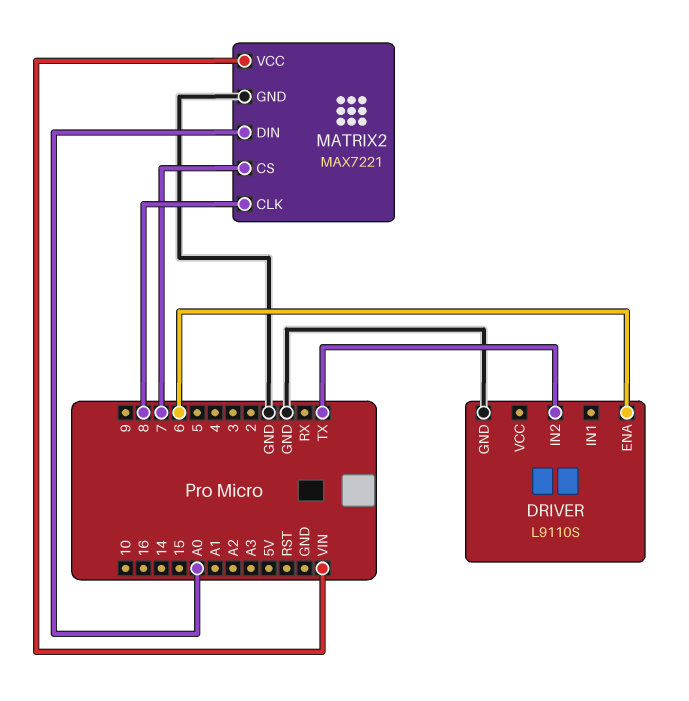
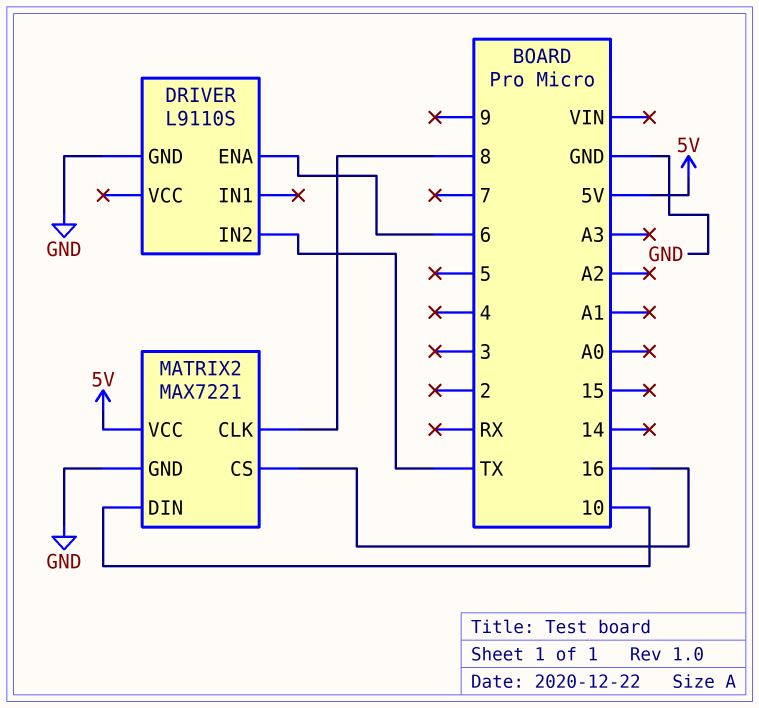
MATRIX2 pin CS: 7 -> 16
MATRIX2 pin DIN: A0 -> 10
MATRIX2 pin VCC: VIN -> 5V

